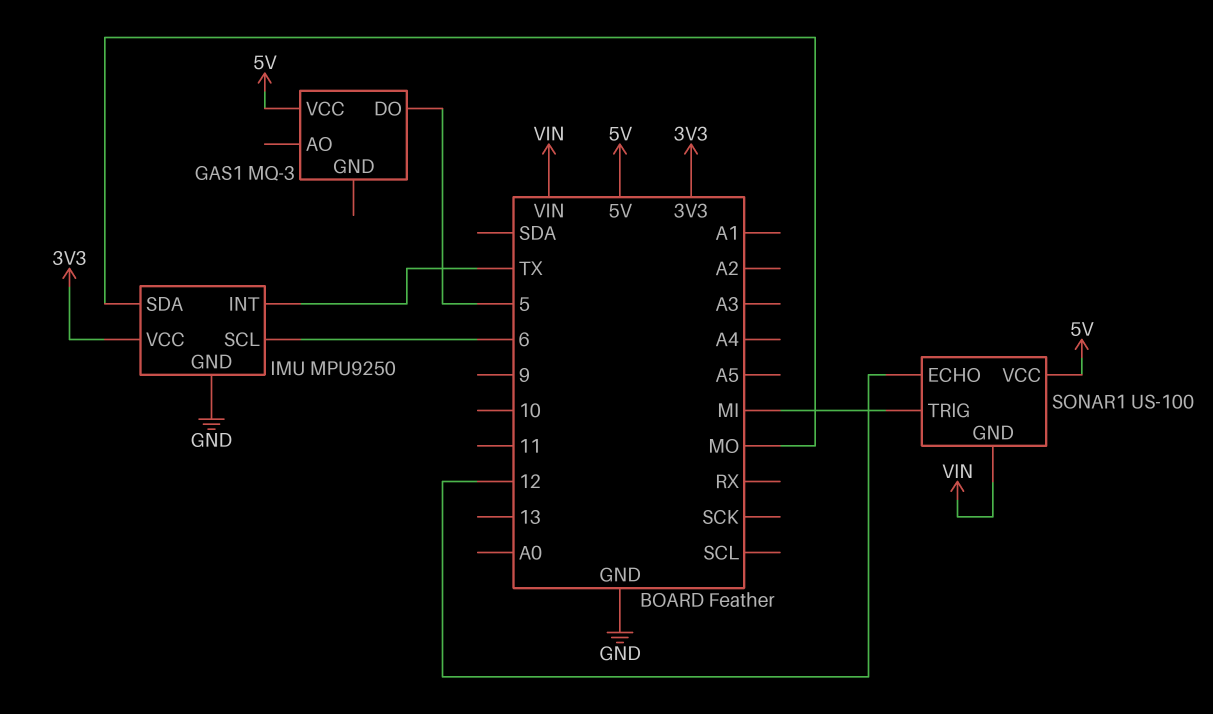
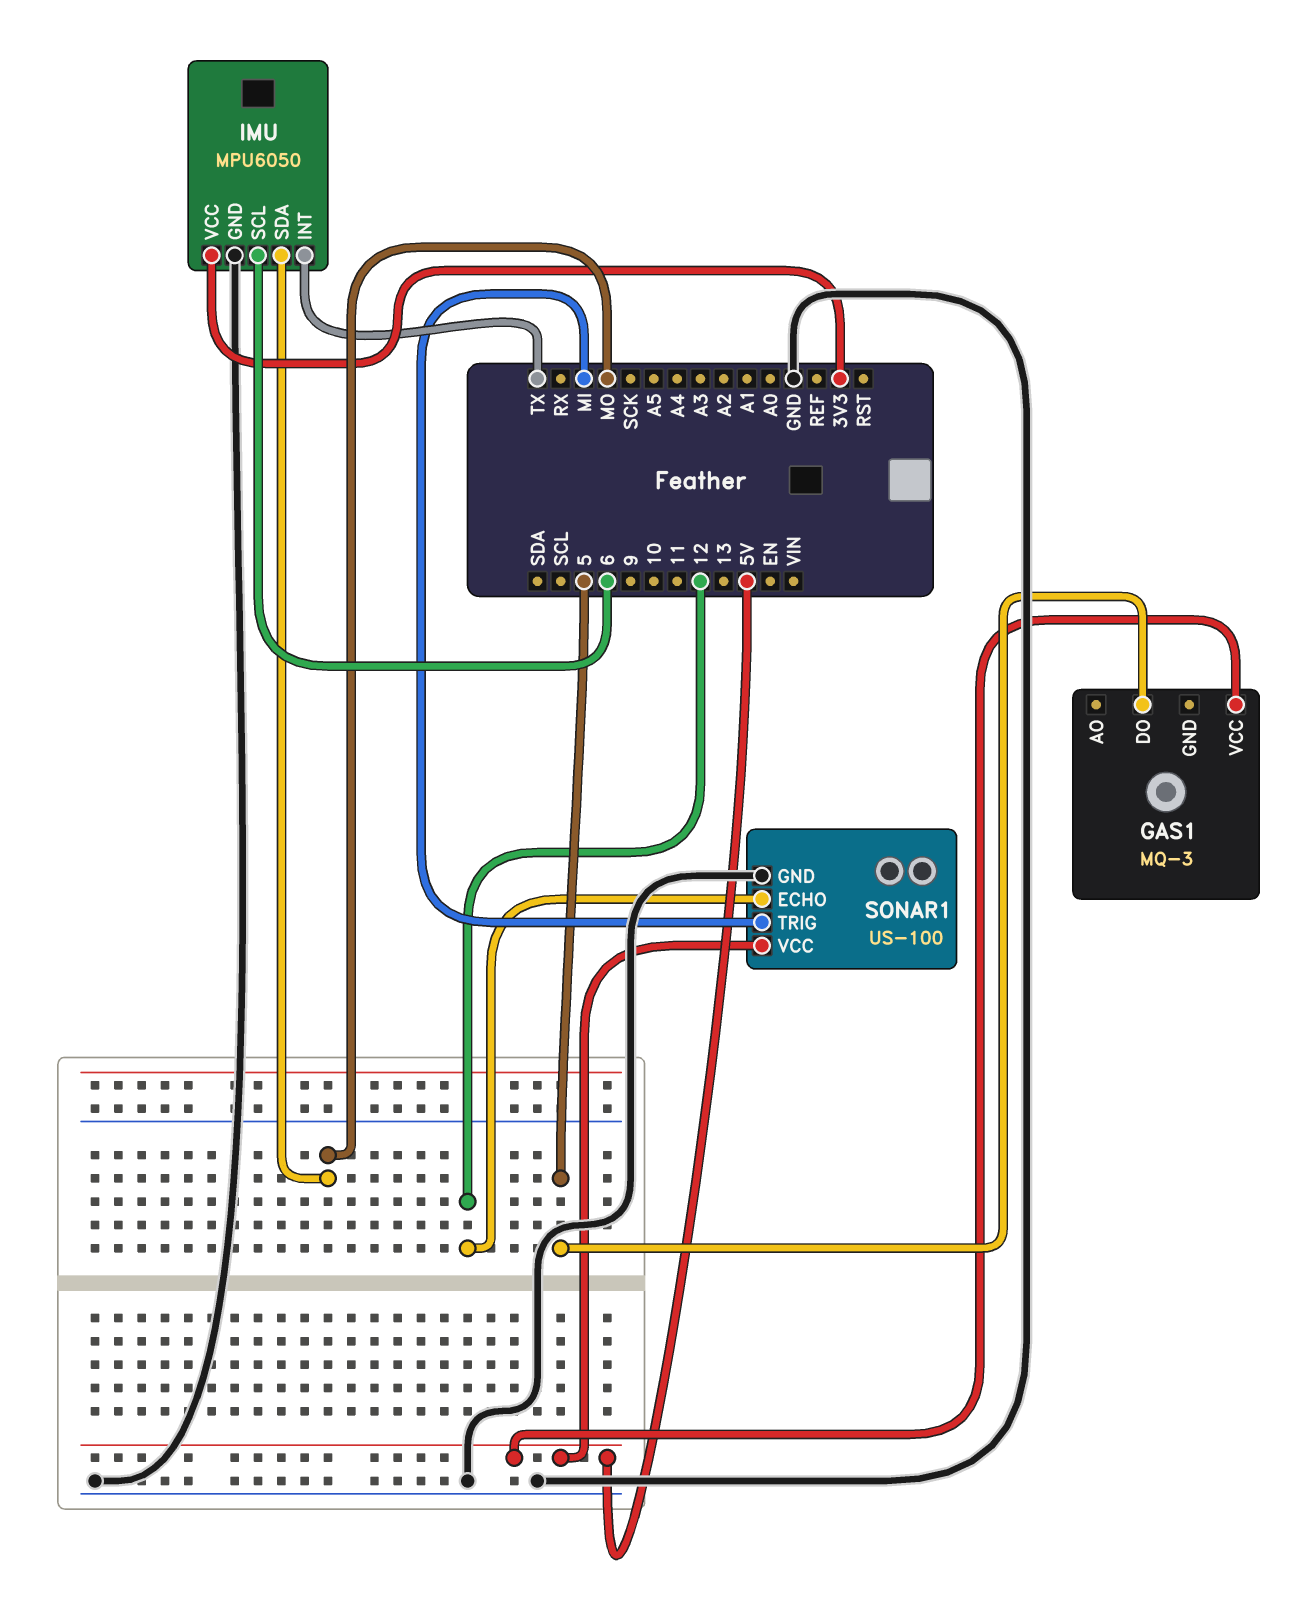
IMU: MPU9250 -> MPU6050
SONAR1 pin GND: VIN -> GND

